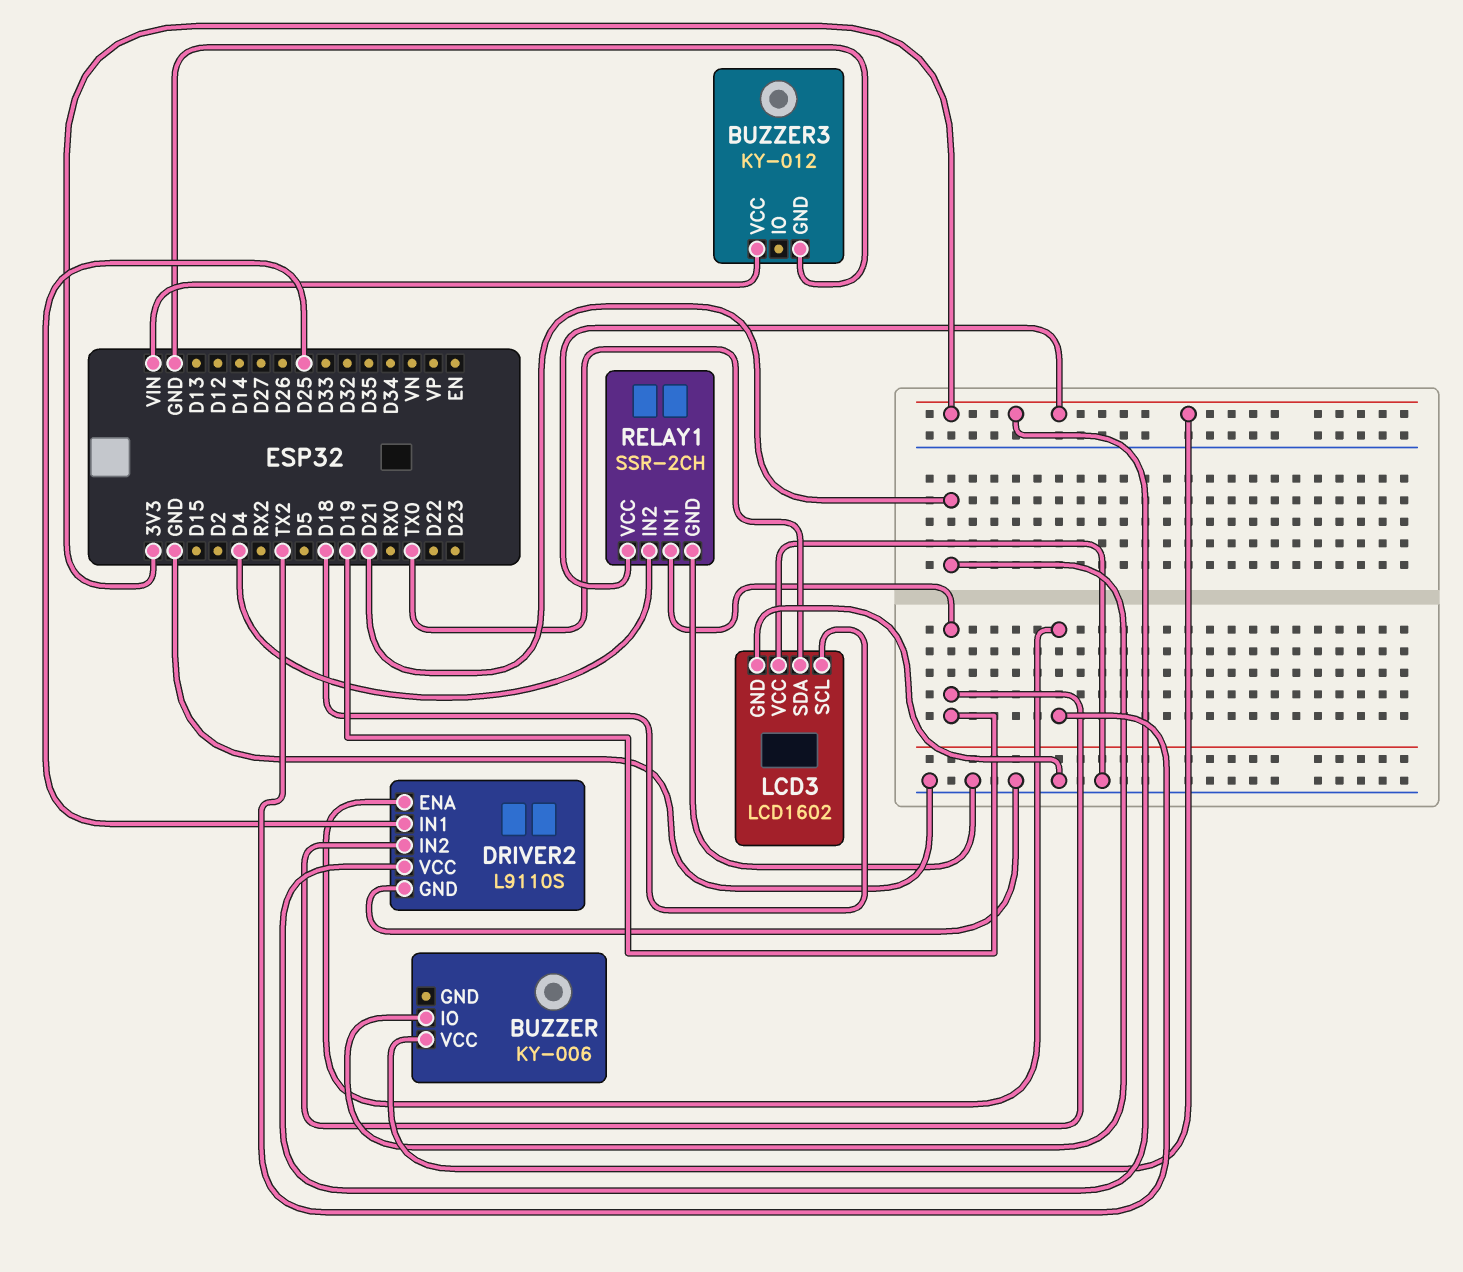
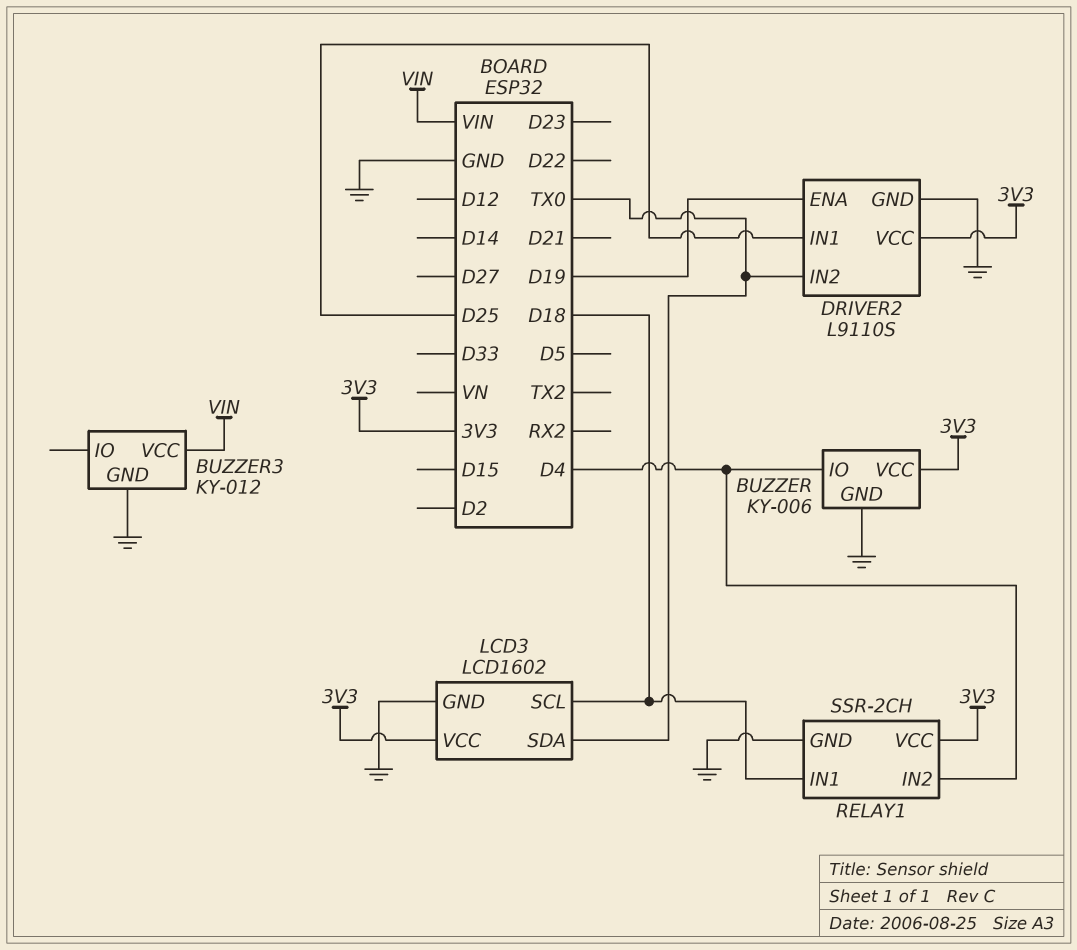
BUZZER pin GND: none -> GND
BUZZER pin IO: D21 -> D4
DRIVER2 pin ENA: TX2 -> D19
DRIVER2 pin IN2: D19 -> TX0
LCD3 pin VCC: GND -> 3V3
RELAY1 pin IN1: D19 -> D18

